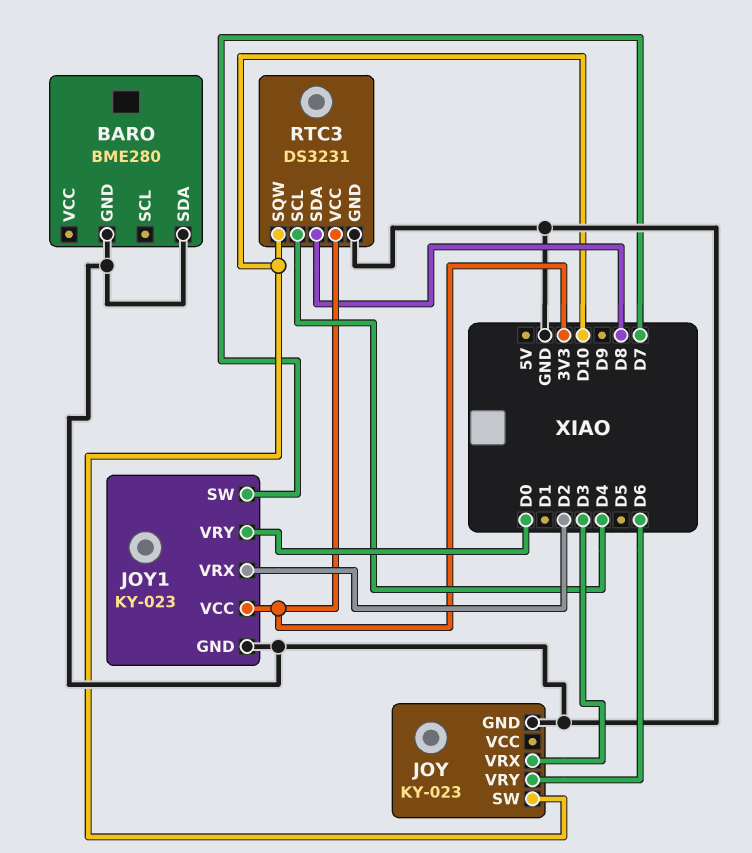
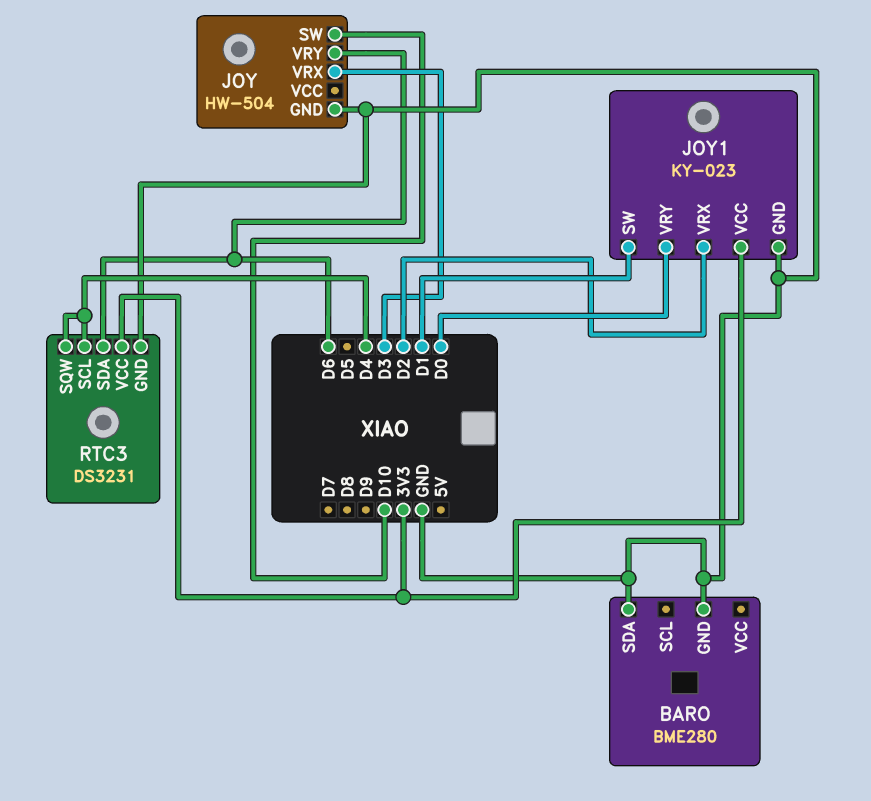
JOY: KY-023 -> HW-504
JOY1 pin SW: D7 -> D1
RTC3 pin SDA: D8 -> D6
RTC3 pin SQW: D10 -> D4

